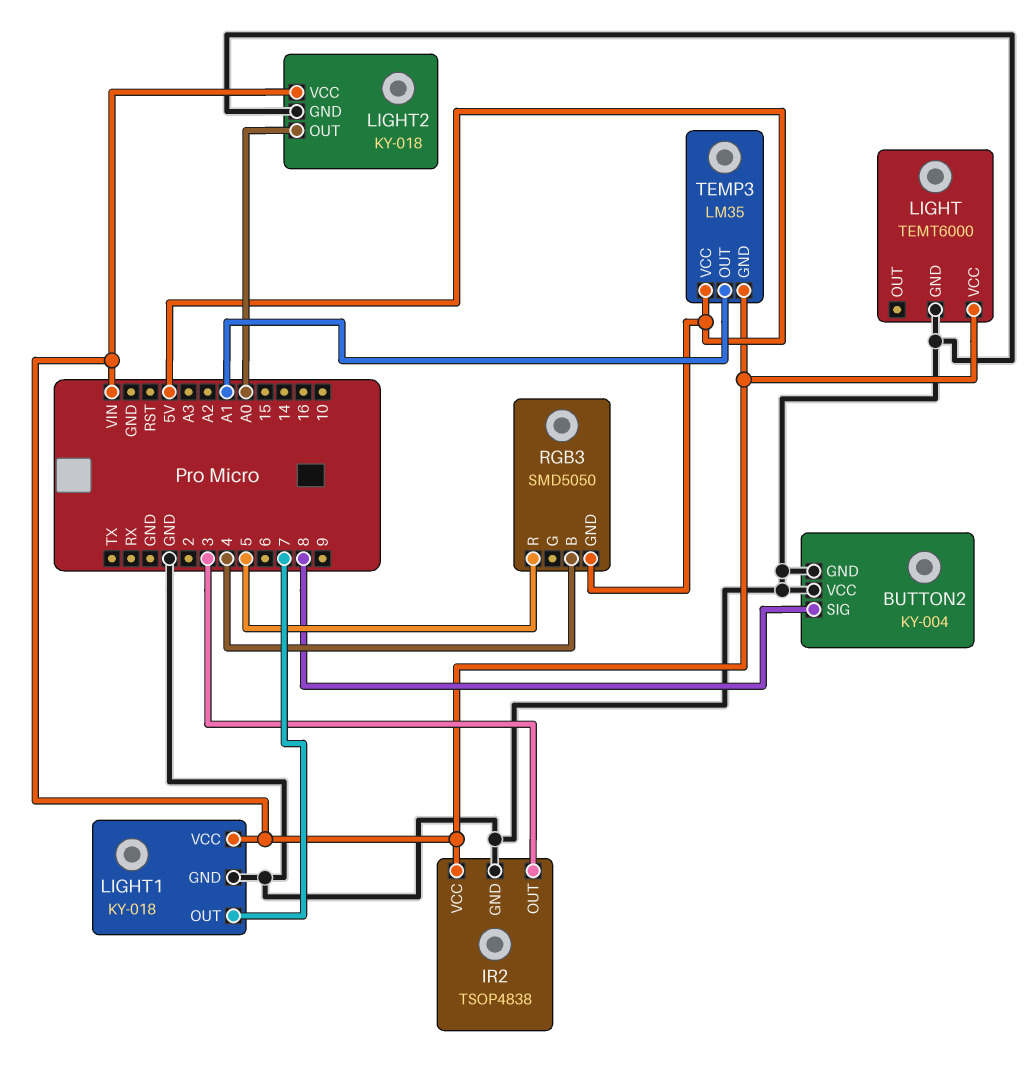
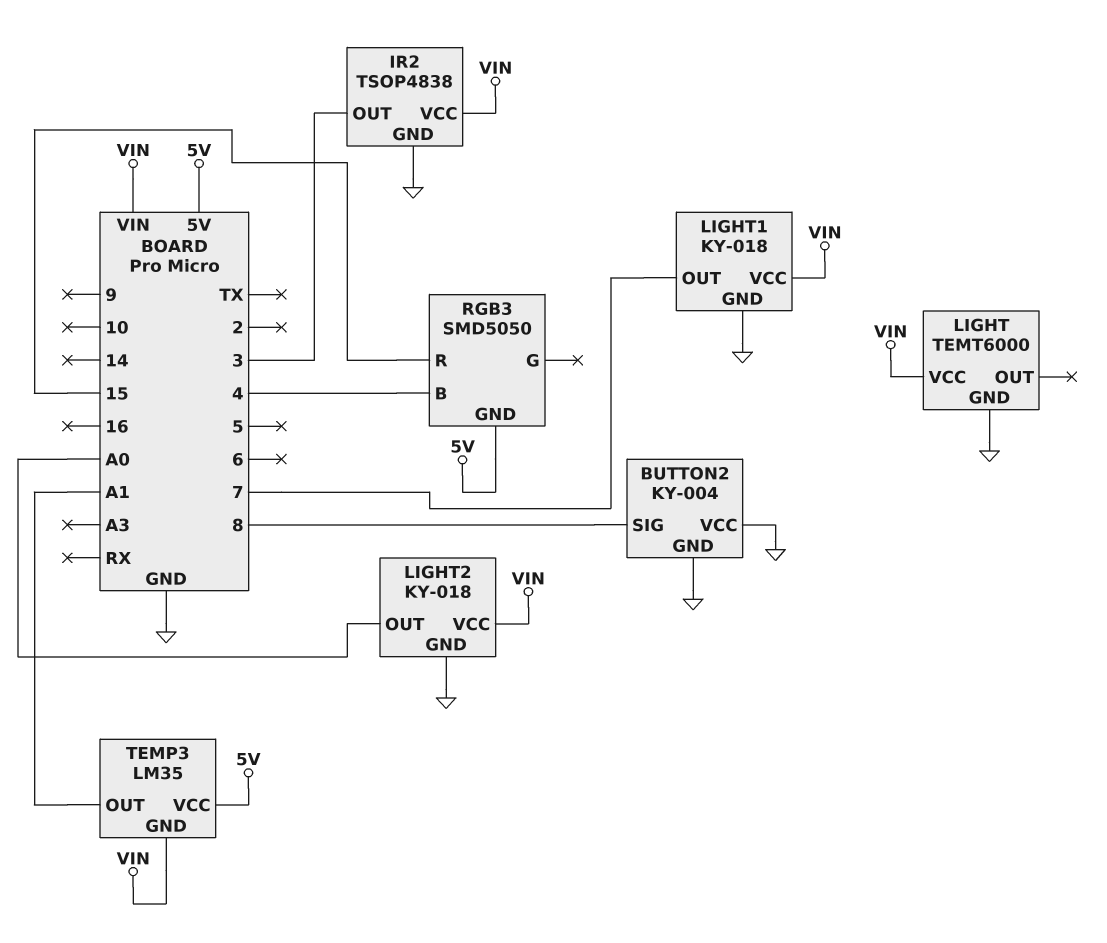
RGB3 pin R: 5 -> 15

